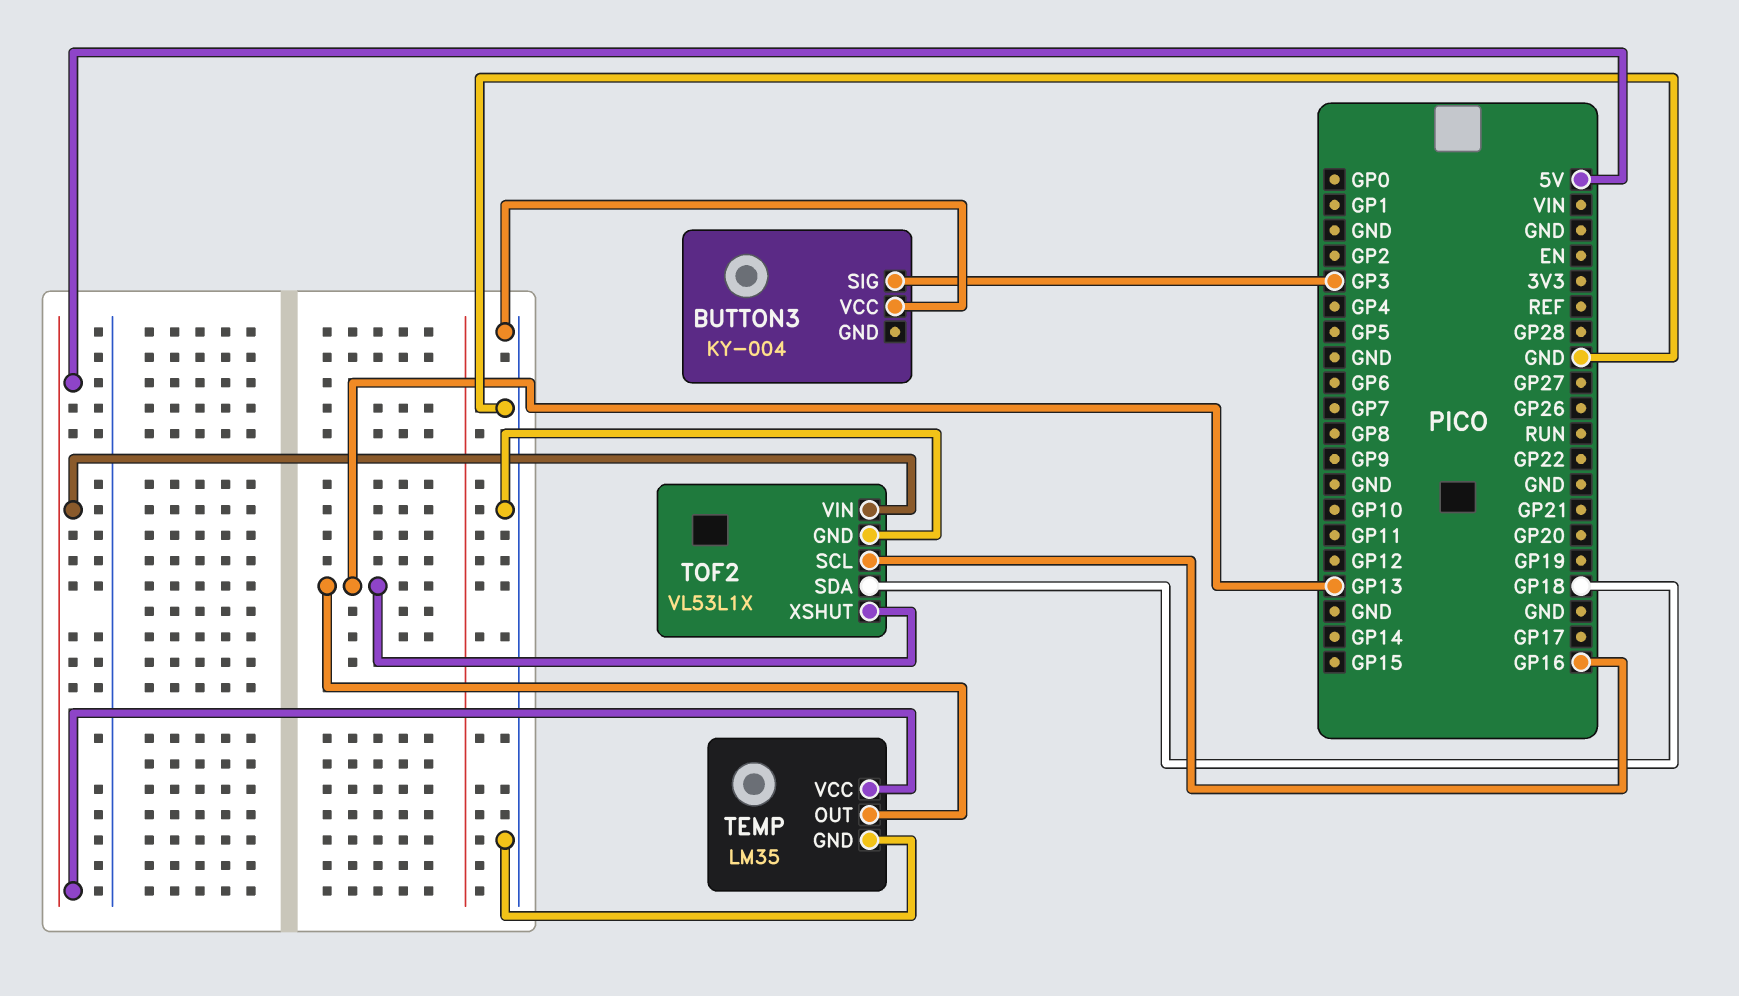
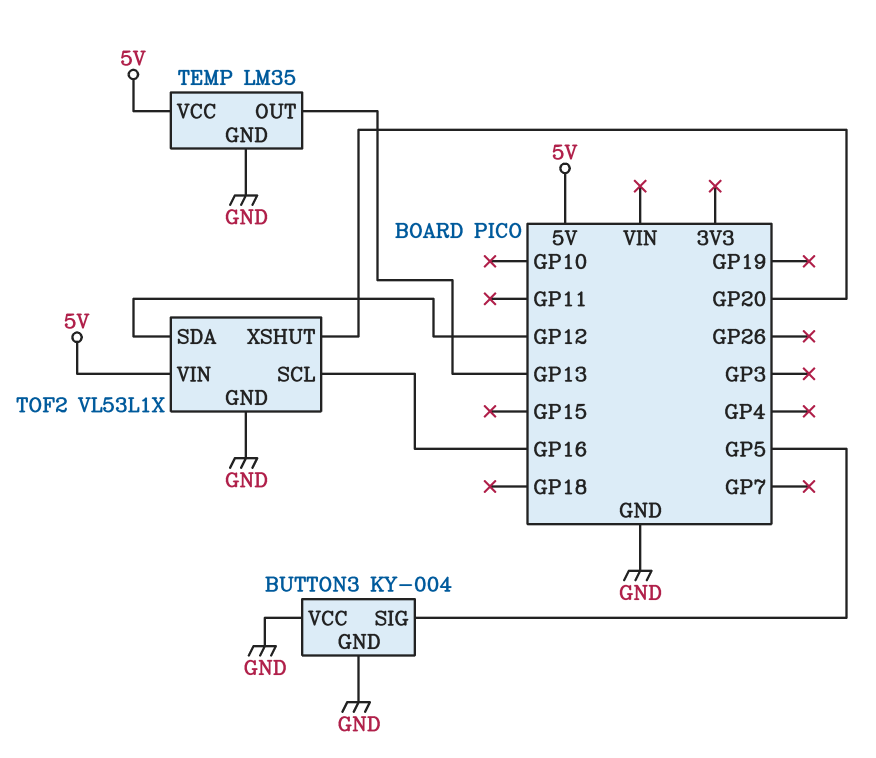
BUTTON3 pin GND: none -> GND
BUTTON3 pin SIG: GP3 -> GP5
TOF2 pin SDA: GP18 -> GP12
TOF2 pin XSHUT: GP13 -> GP20

